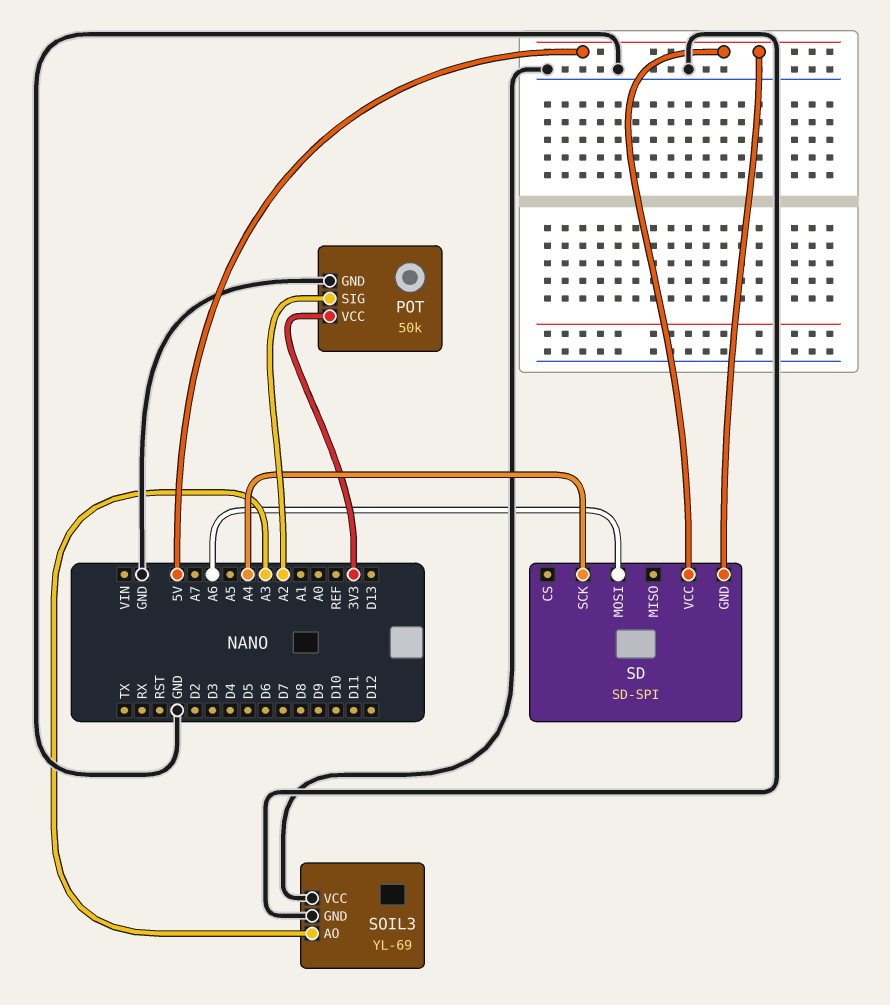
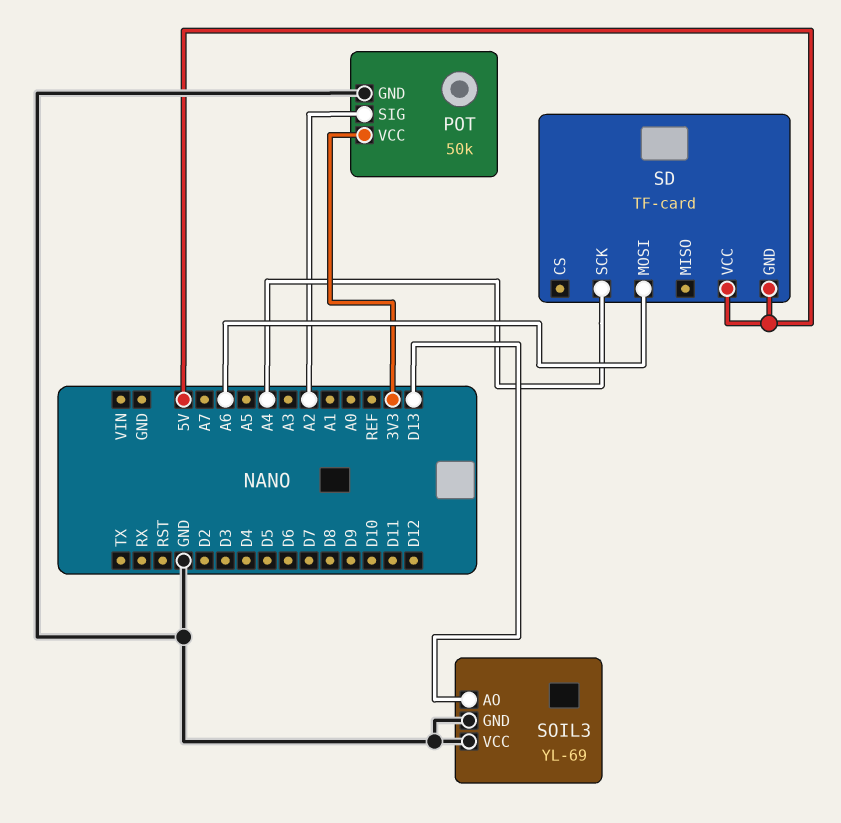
SD: SD-SPI -> TF-card
SOIL3 pin AO: A3 -> D13

